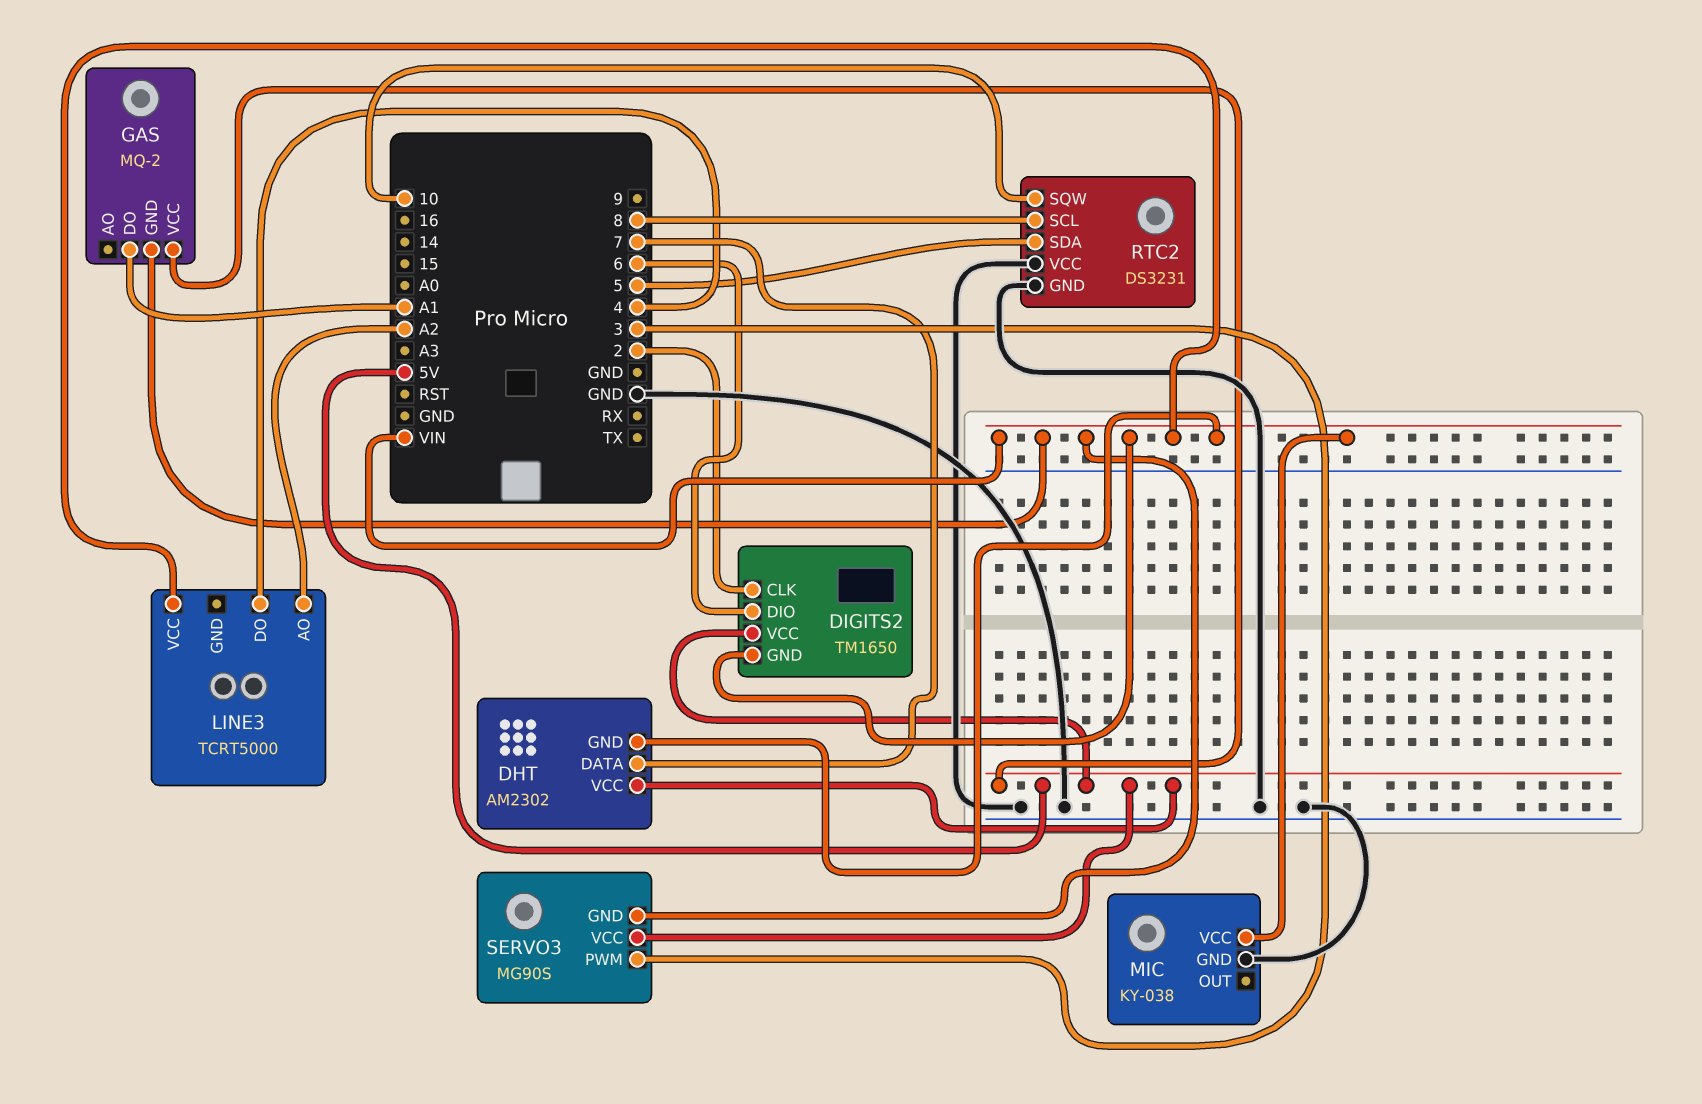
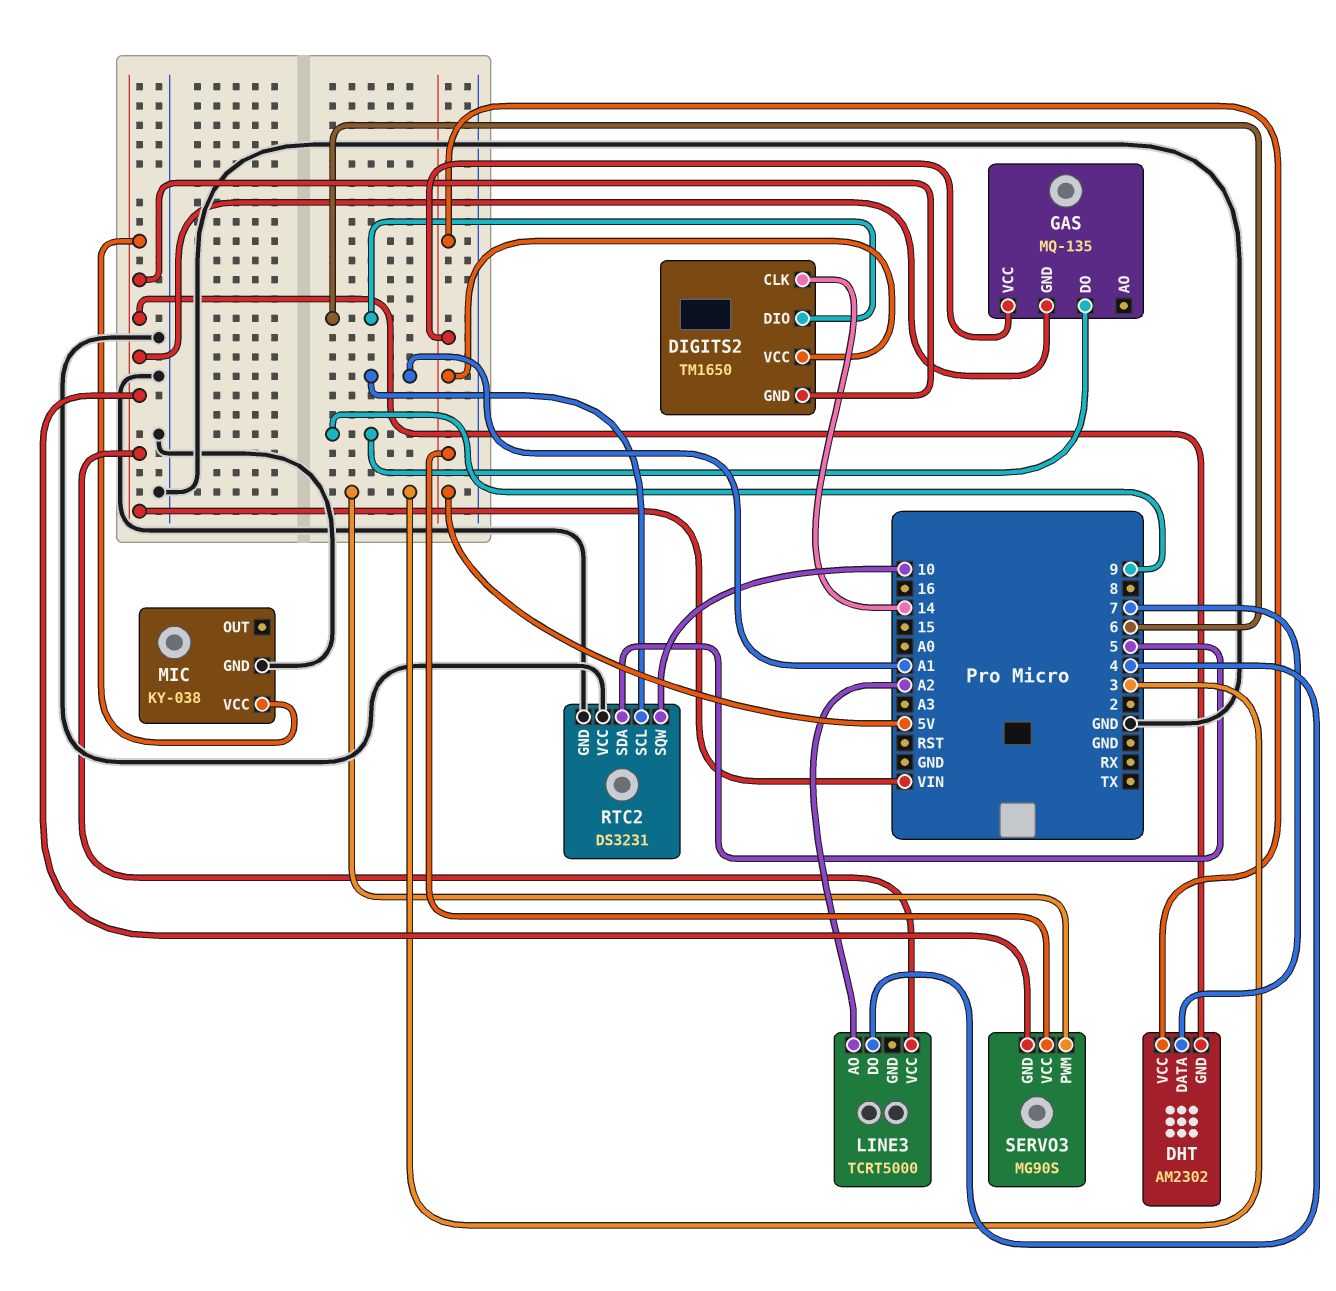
DIGITS2 pin CLK: 2 -> 14
GAS: MQ-2 -> MQ-135
GAS pin DO: A1 -> 9
RTC2 pin SCL: 8 -> A1

